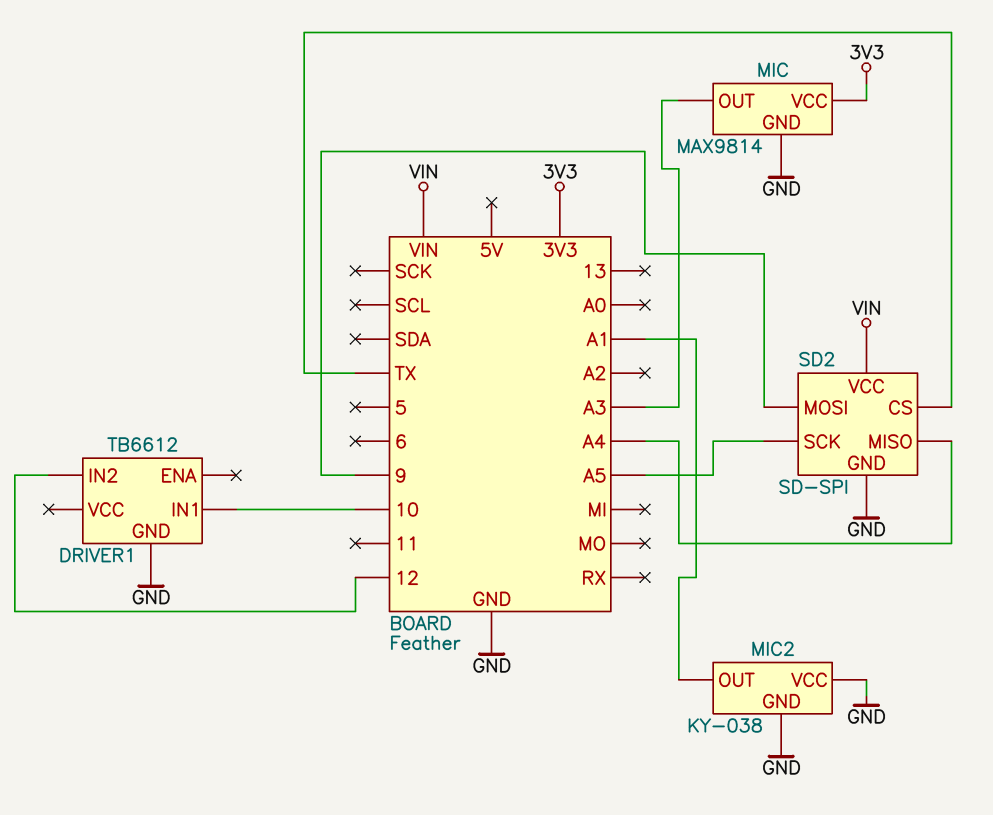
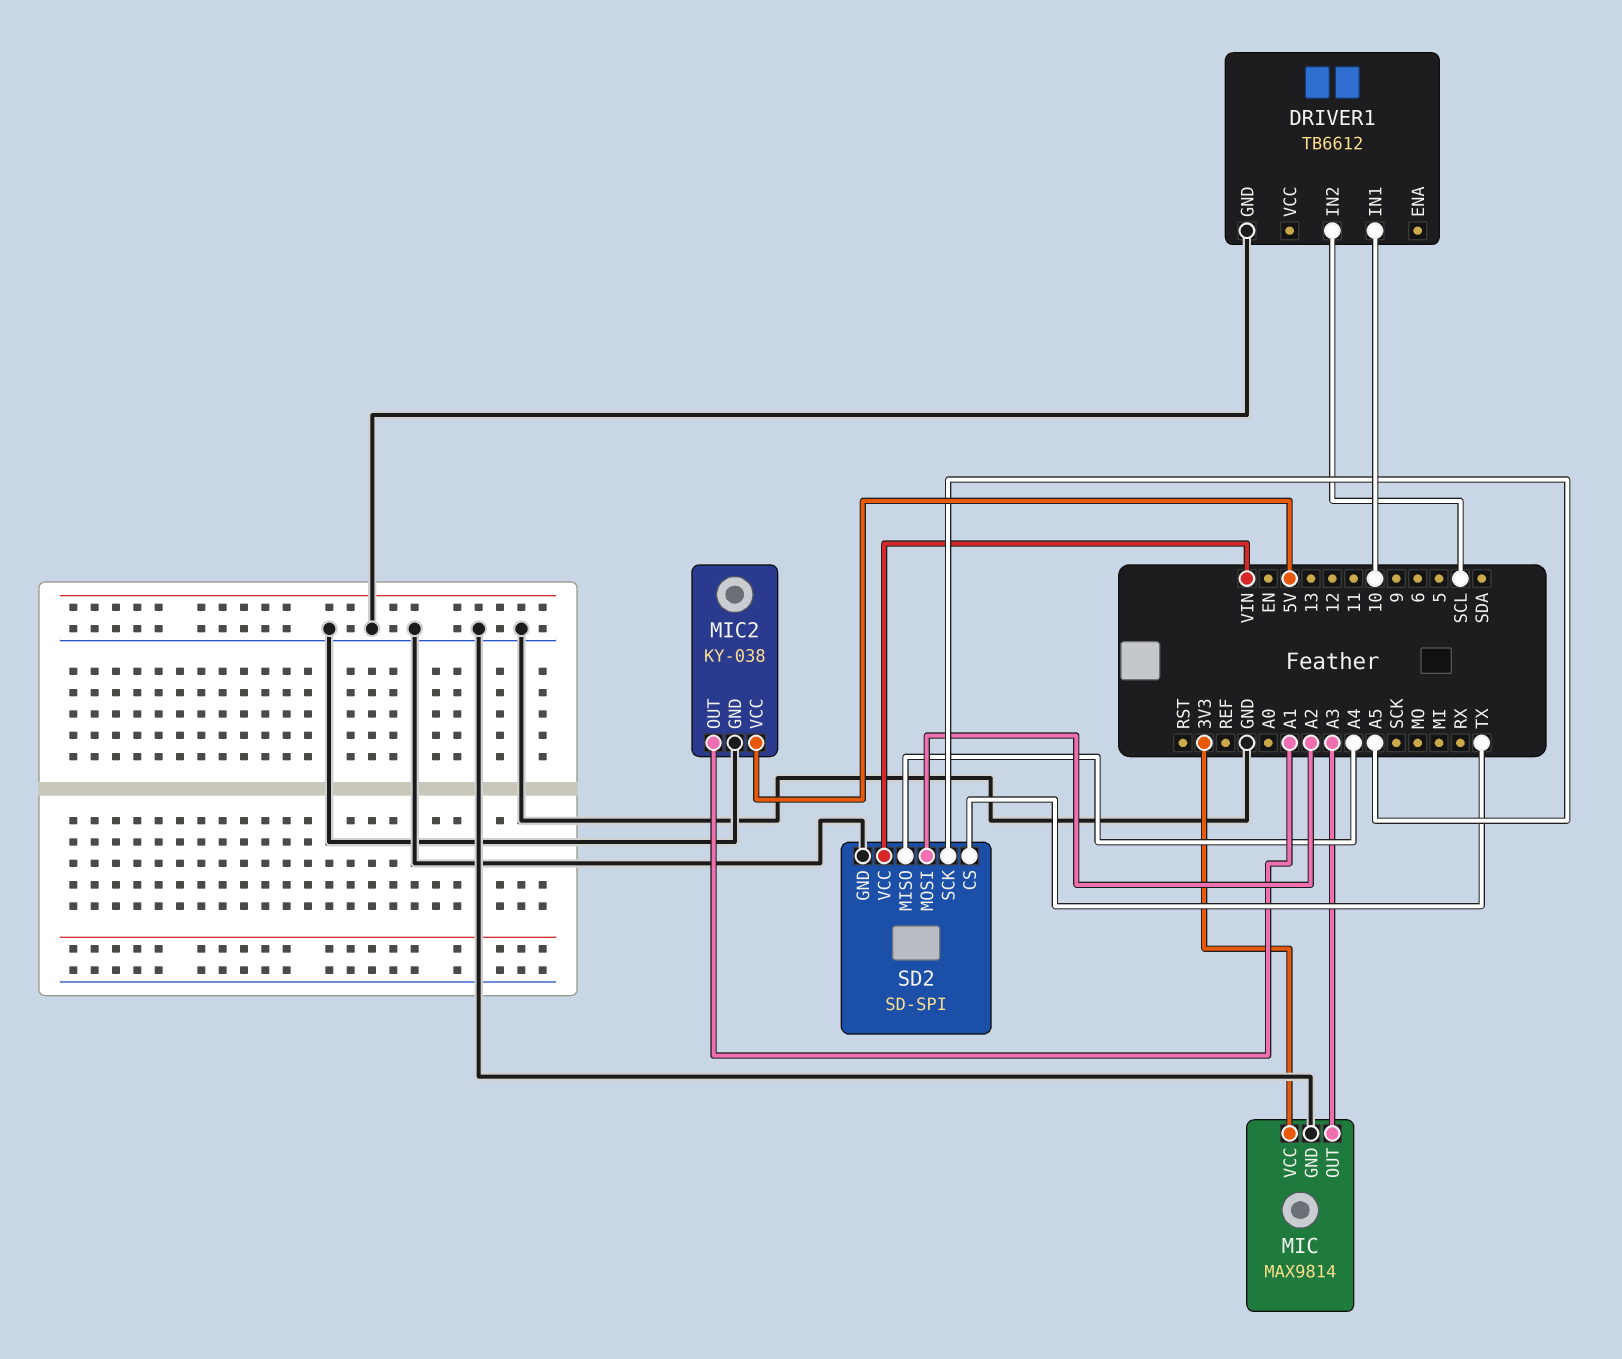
DRIVER1 pin IN2: 12 -> SCL
MIC2 pin VCC: GND -> 5V
SD2 pin MOSI: 9 -> A2

